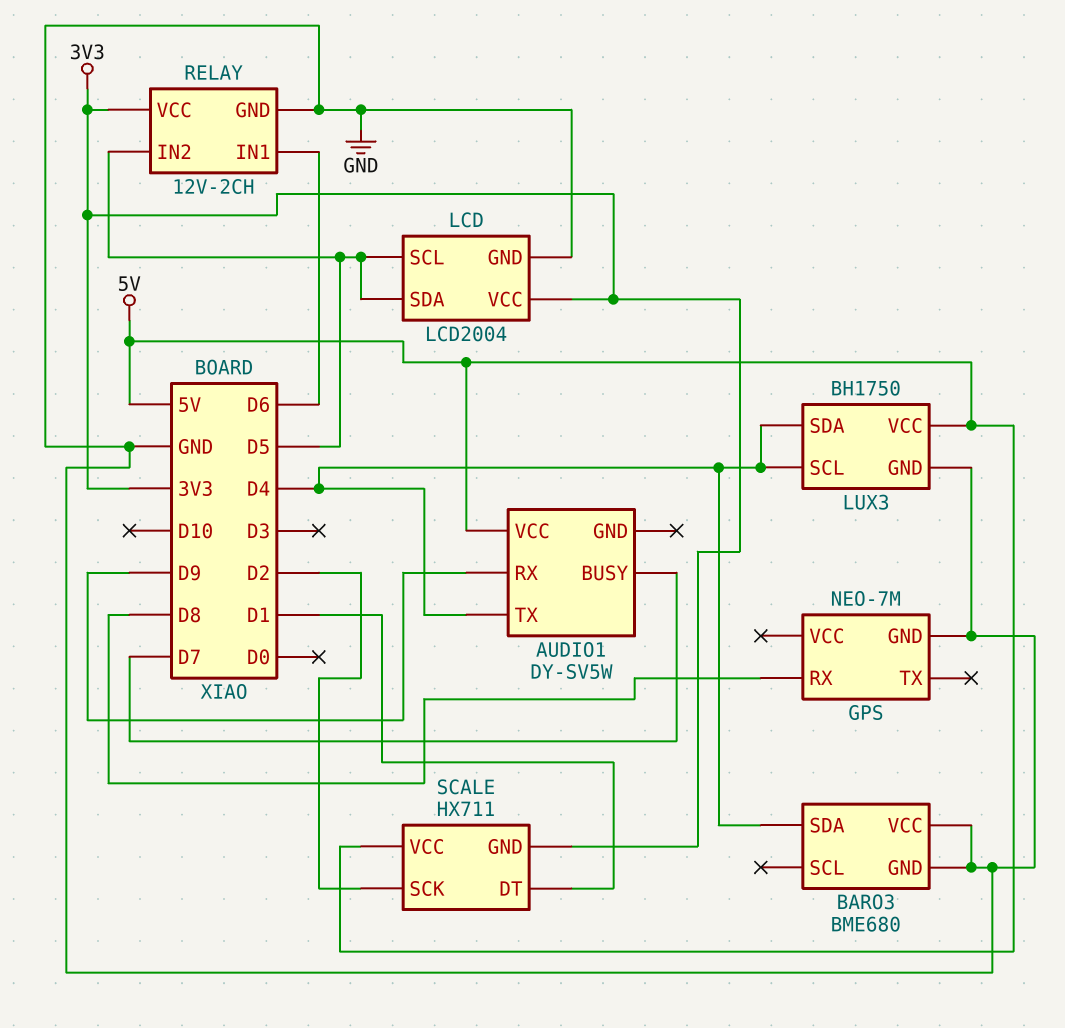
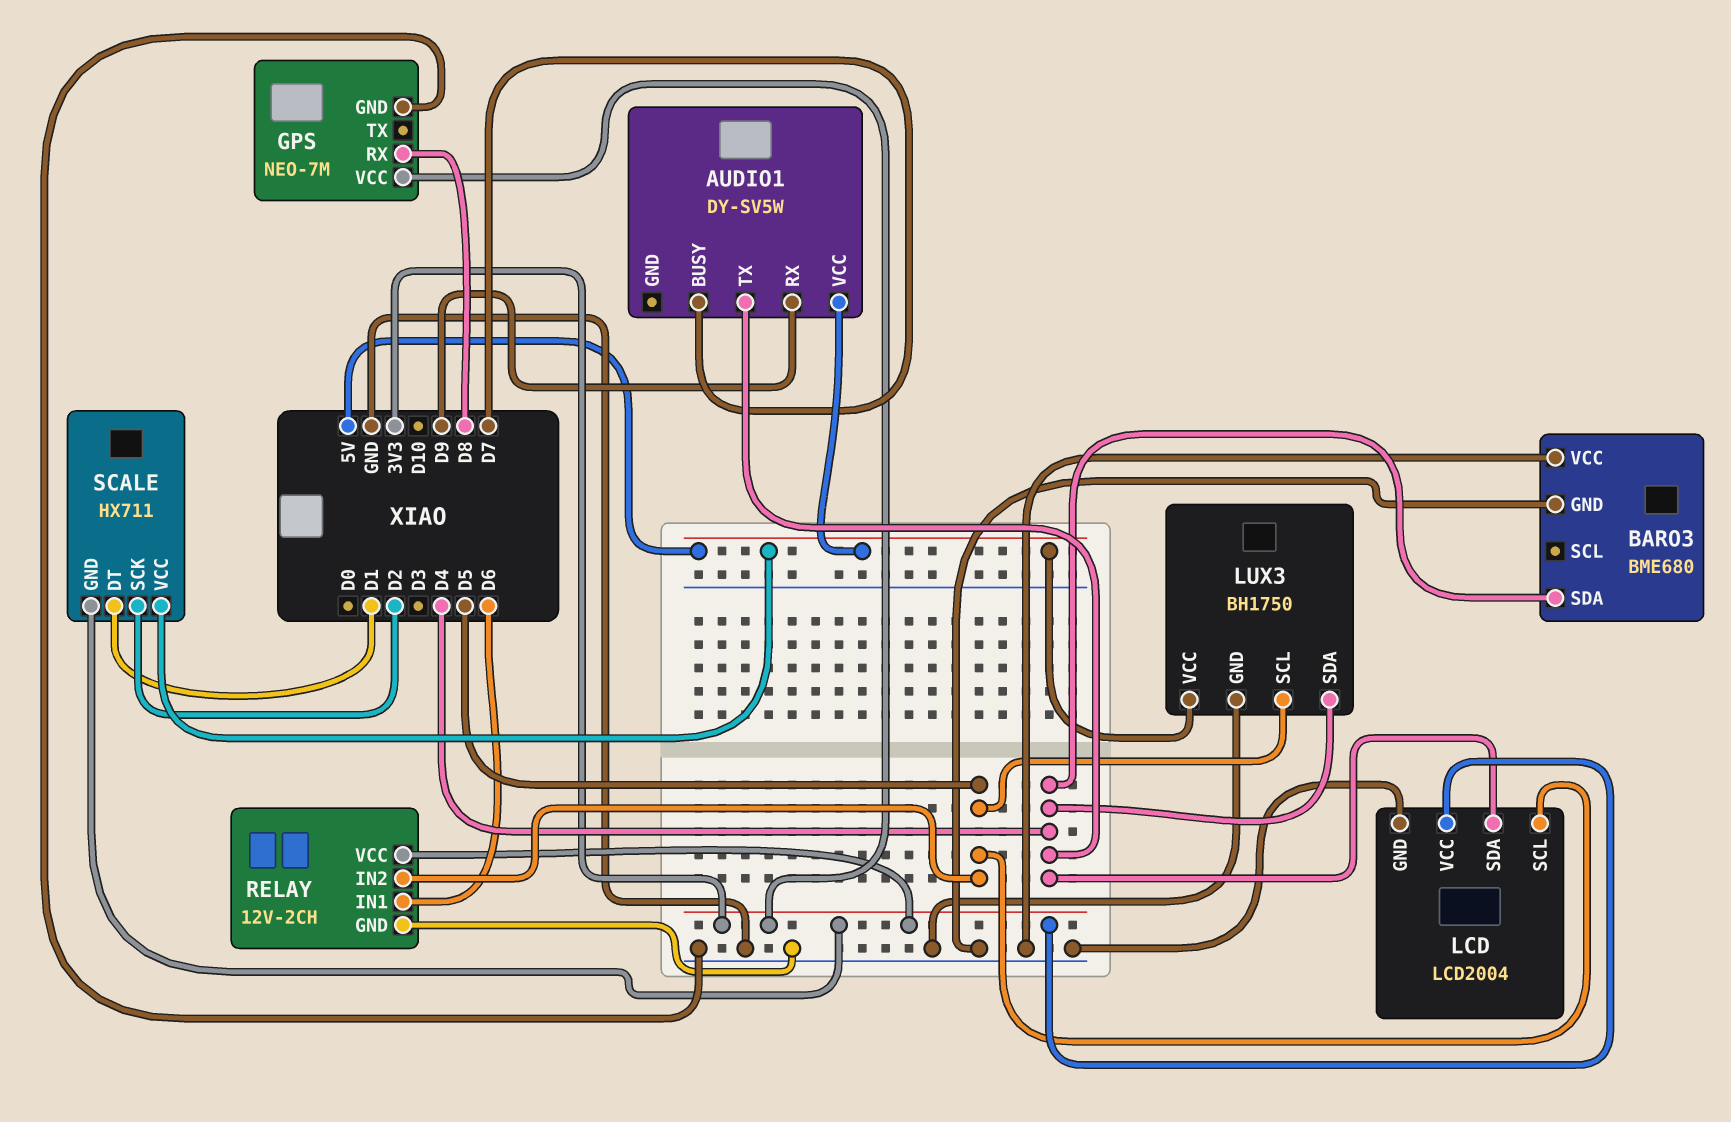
GPS pin VCC: none -> 3V3
LCD pin SDA: D5 -> D4
LUX3 pin SCL: D4 -> D5

